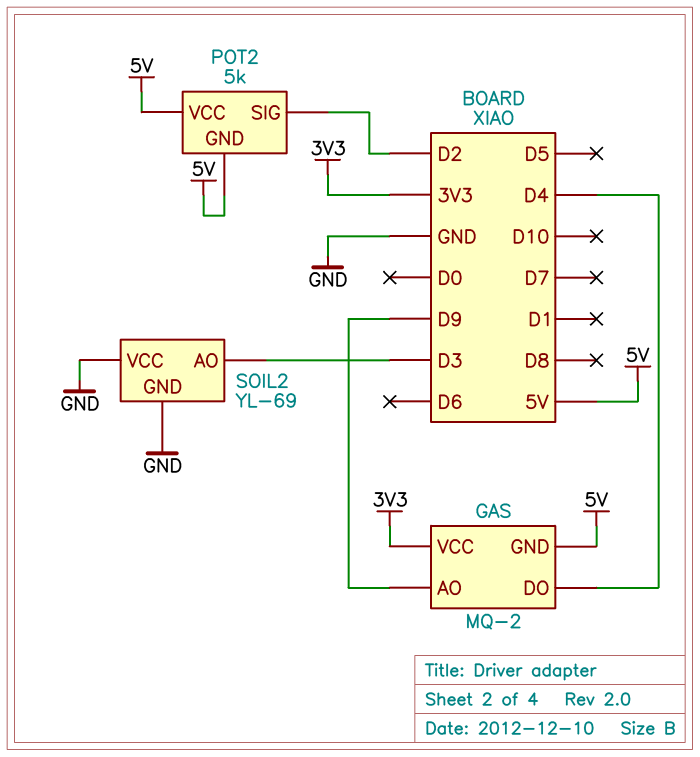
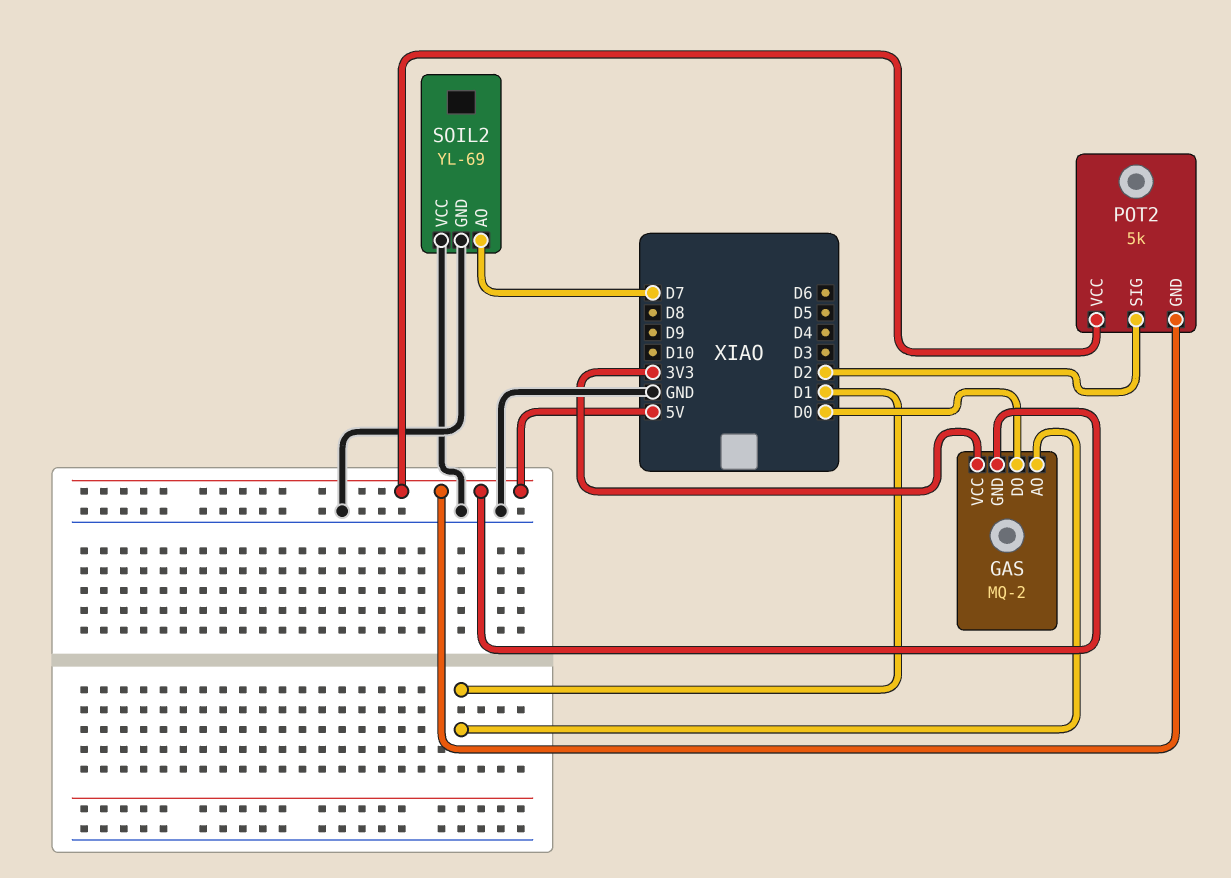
GAS pin AO: D9 -> D1
GAS pin DO: D4 -> D0
SOIL2 pin AO: D3 -> D7

